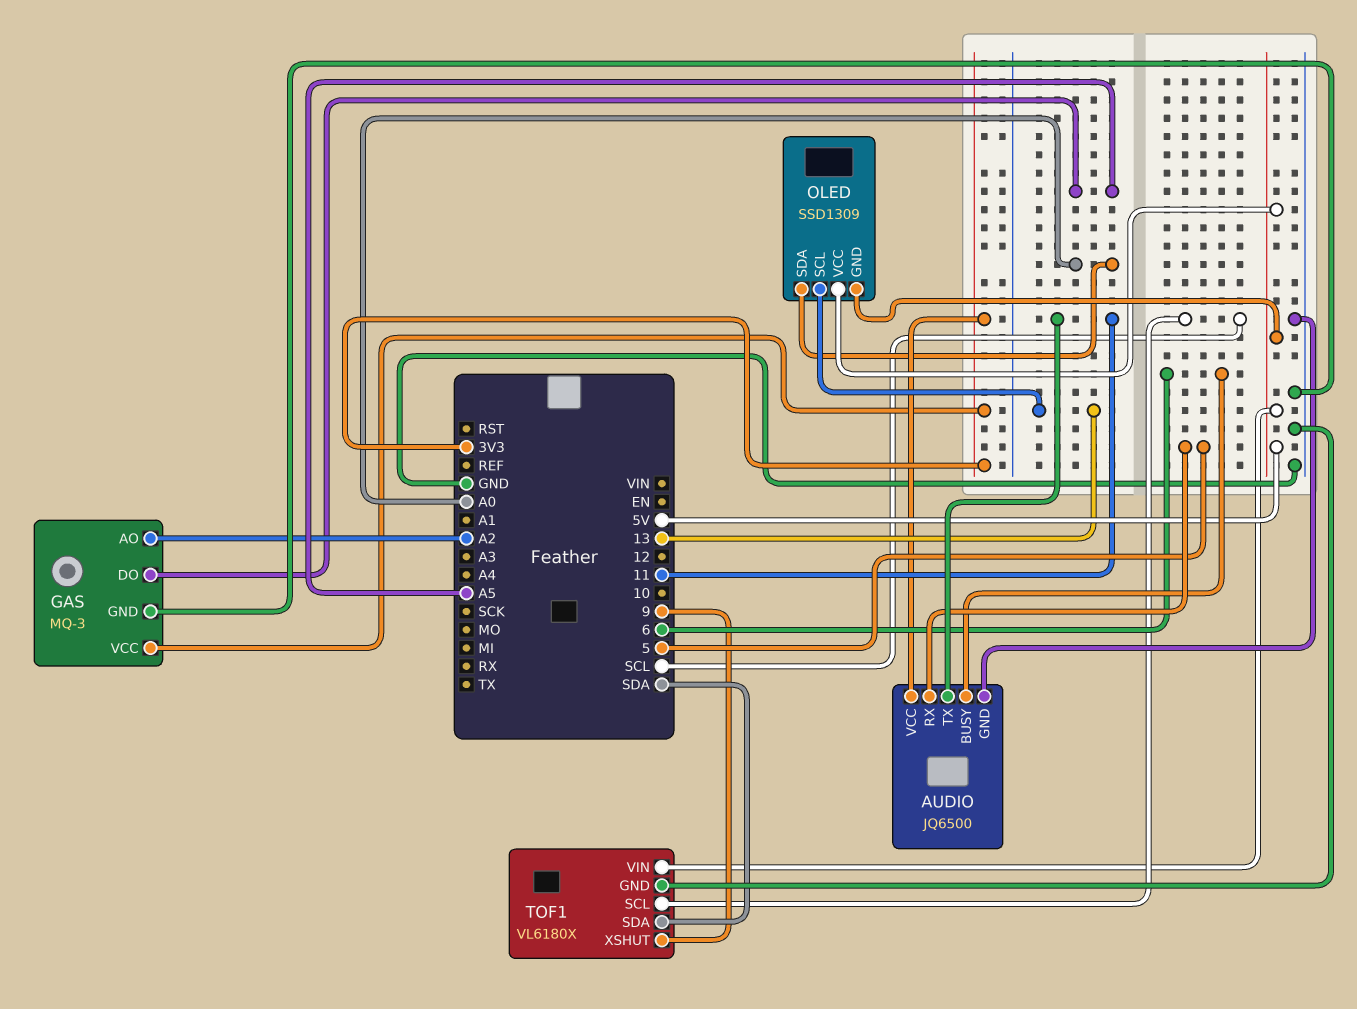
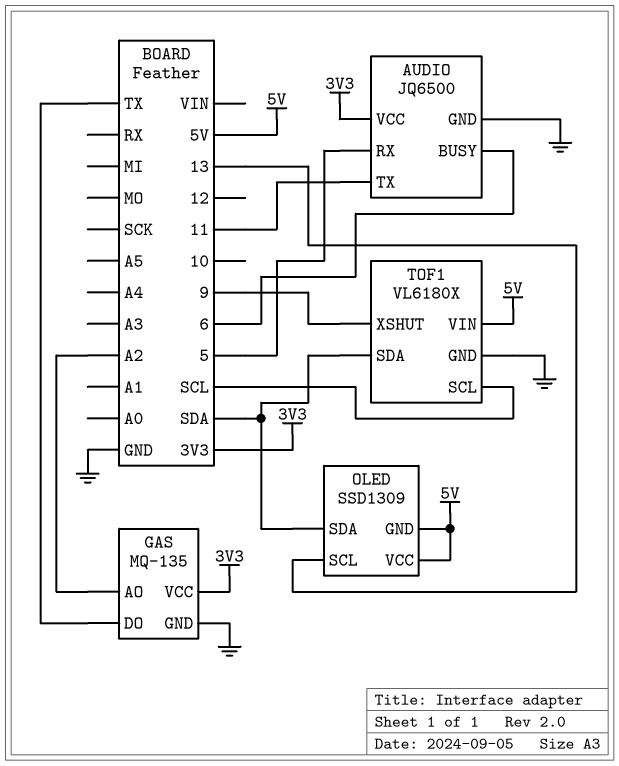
GAS: MQ-3 -> MQ-135
GAS pin DO: A5 -> TX
OLED pin SDA: A0 -> SDA

